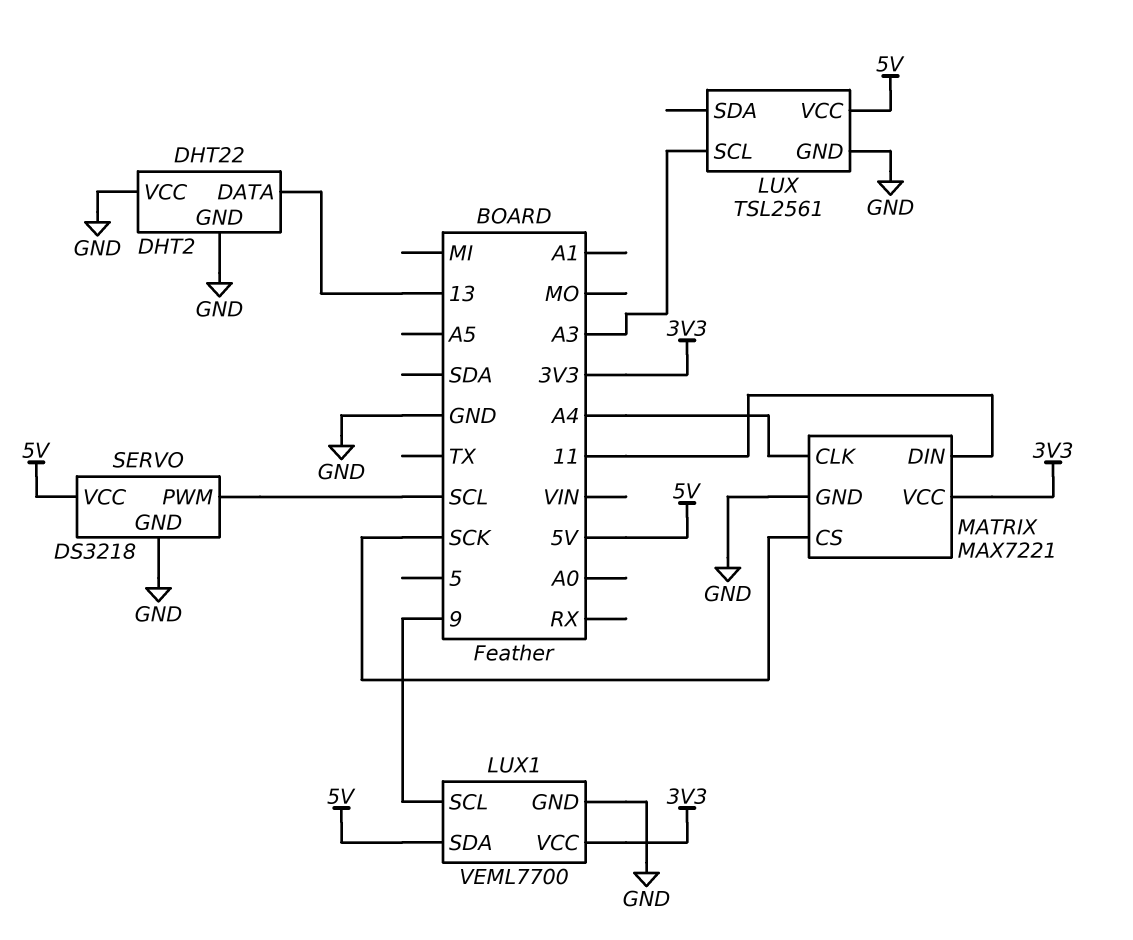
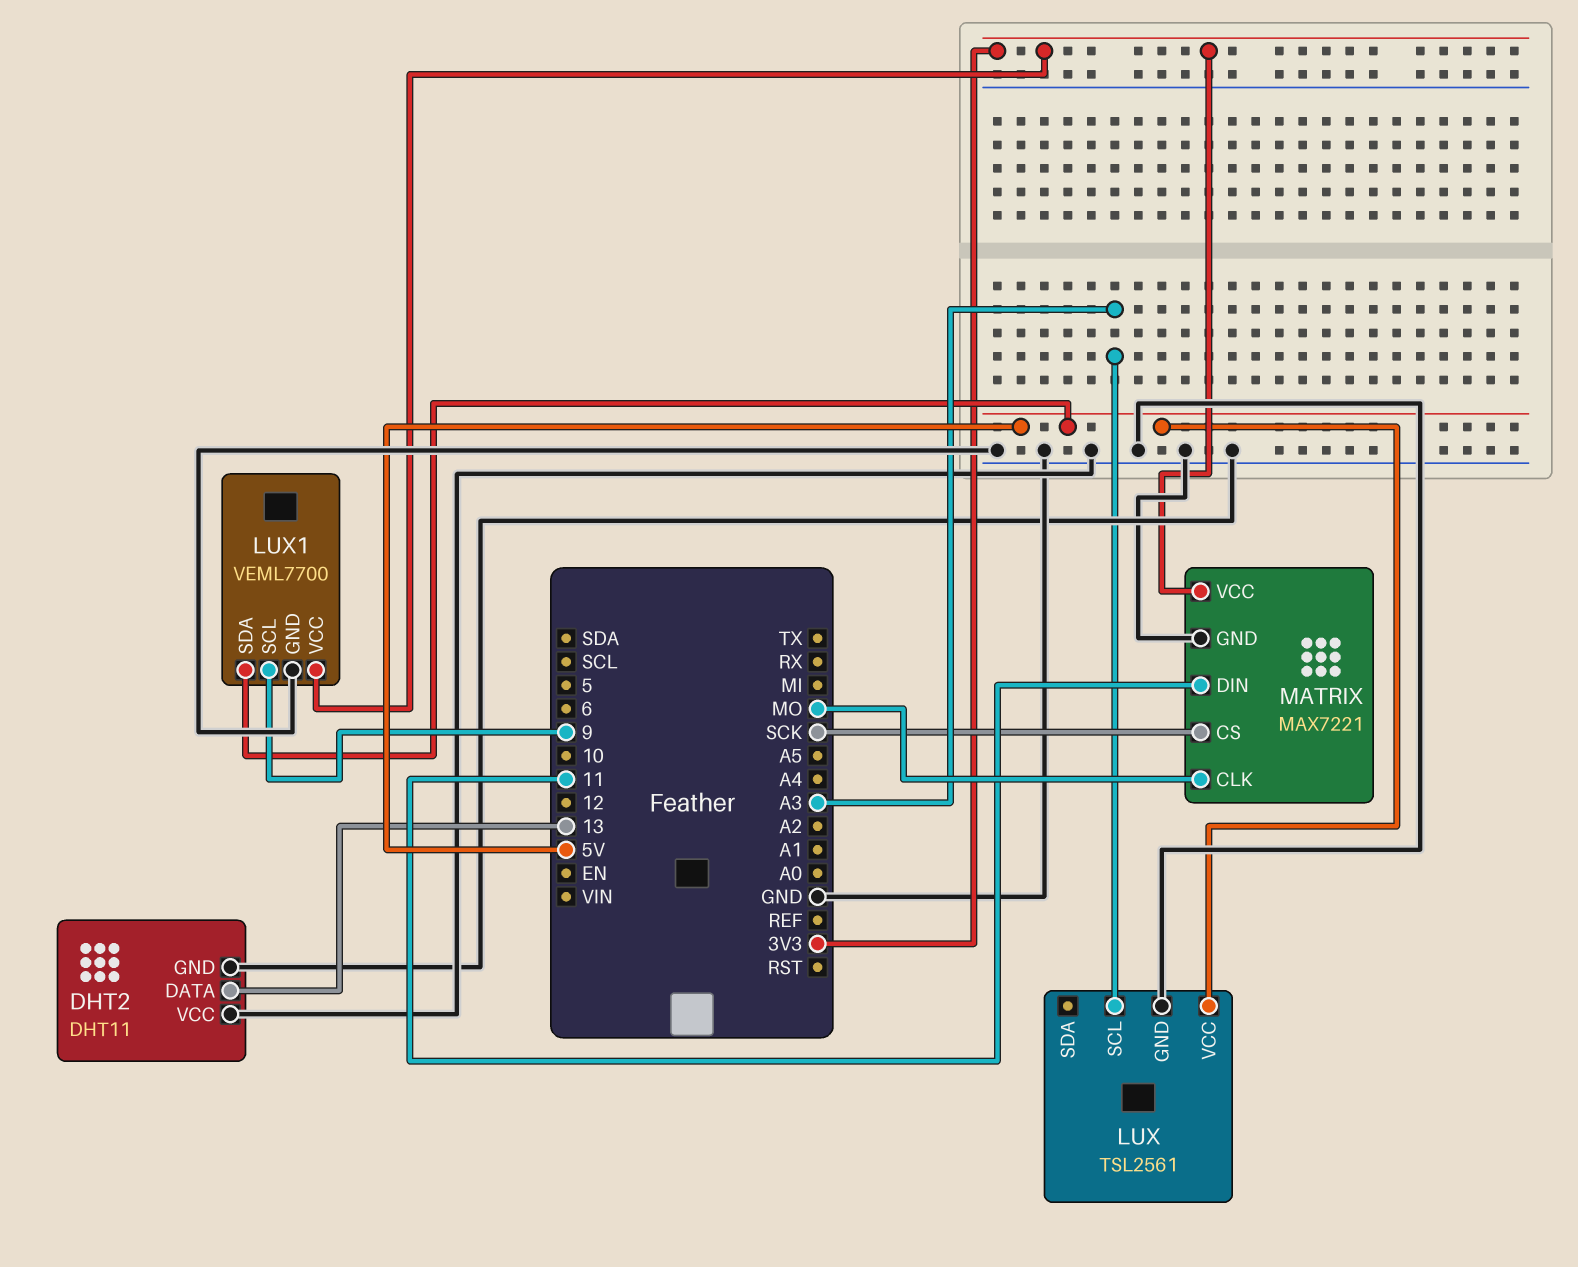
DHT2: DHT22 -> DHT11
MATRIX pin CLK: A4 -> MO
SERVO: DS3218 -> none
SERVO pin GND: GND -> none
SERVO pin PWM: SCL -> none
SERVO pin VCC: 5V -> none

